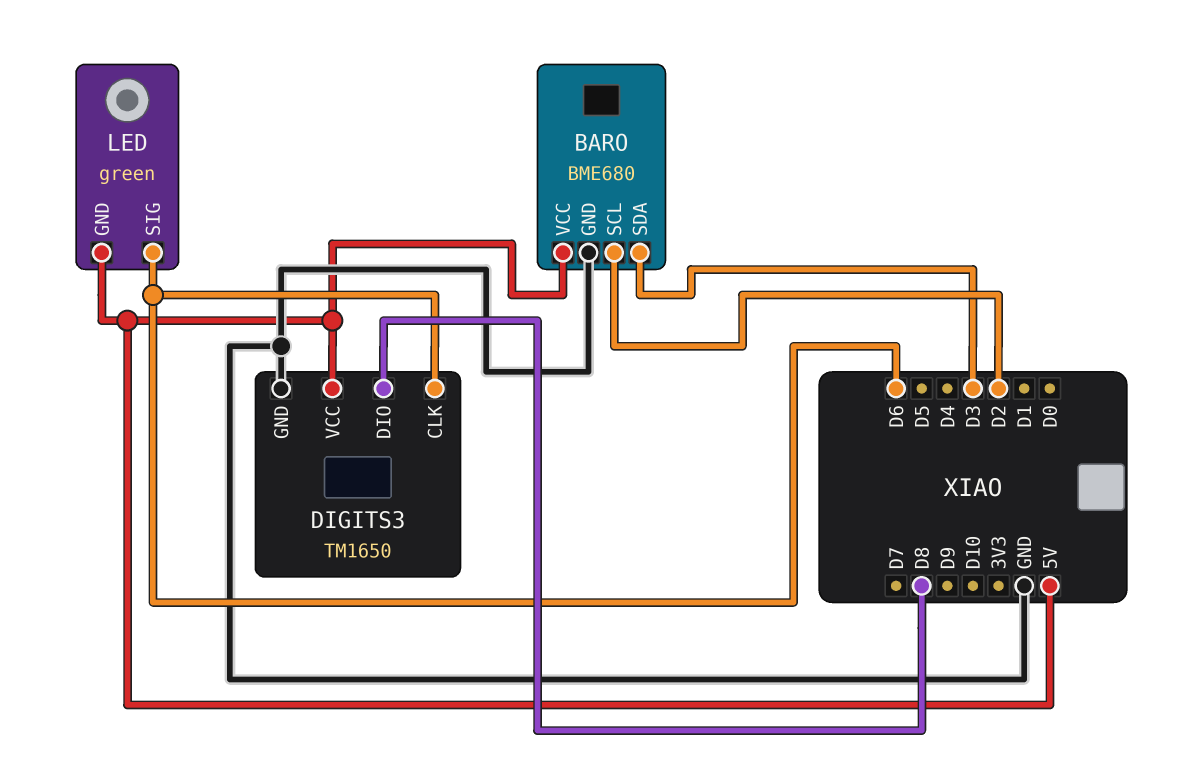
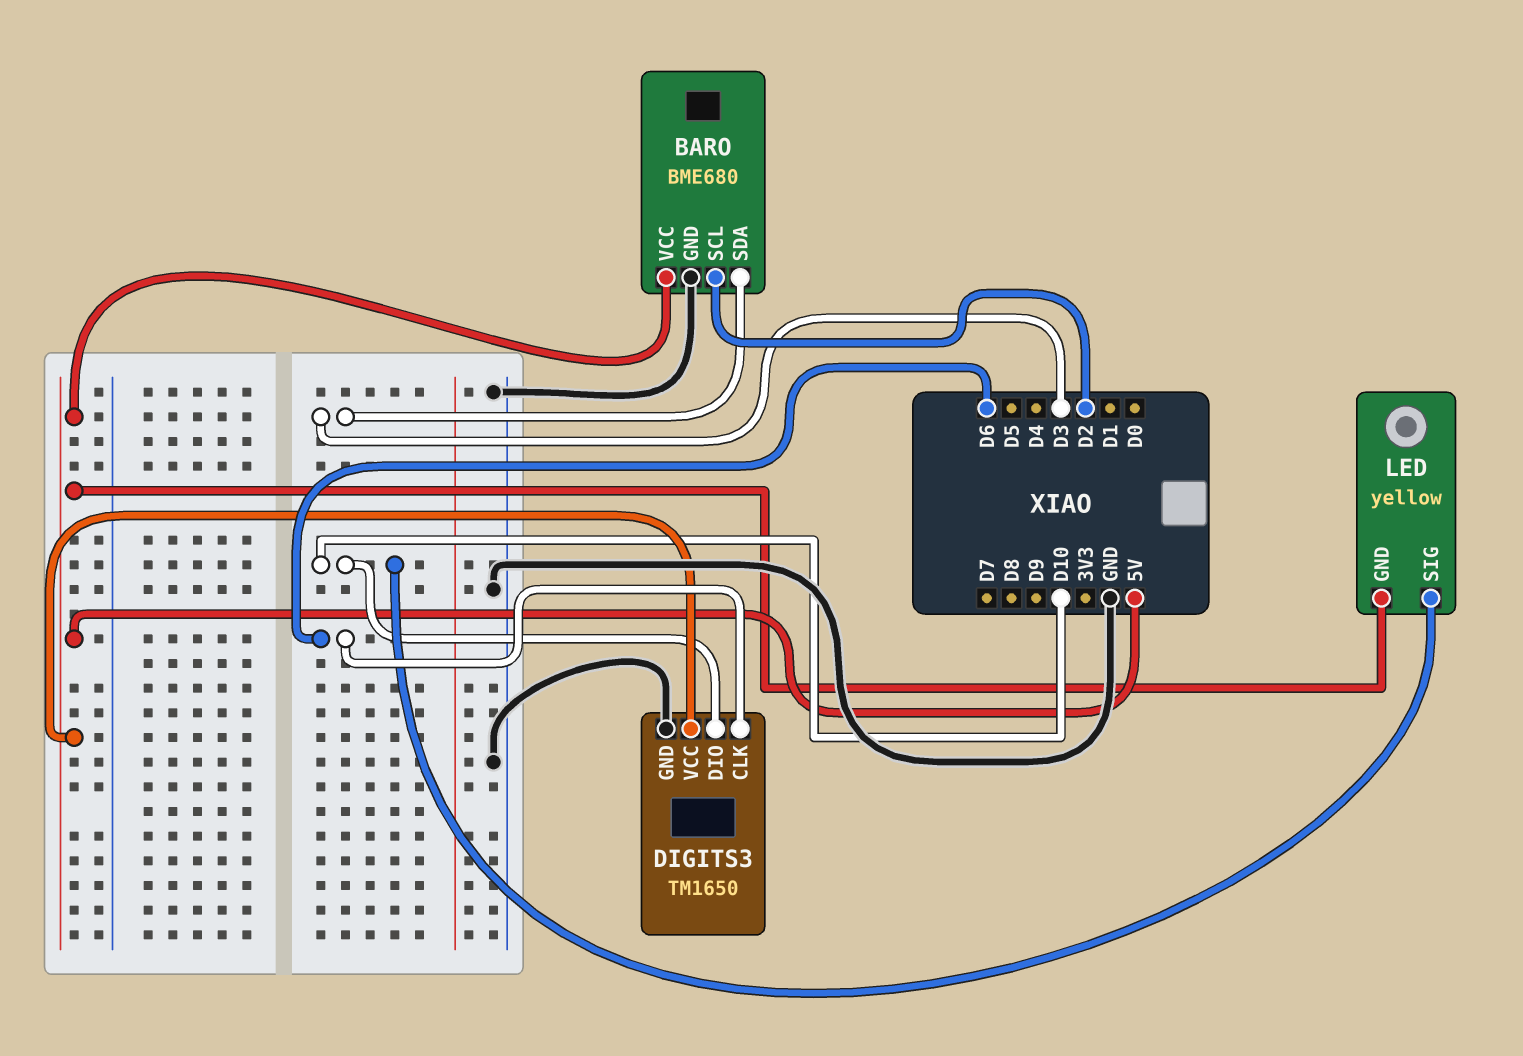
DIGITS3 pin DIO: D8 -> D10
LED: green -> yellow
LED pin SIG: D6 -> D10

